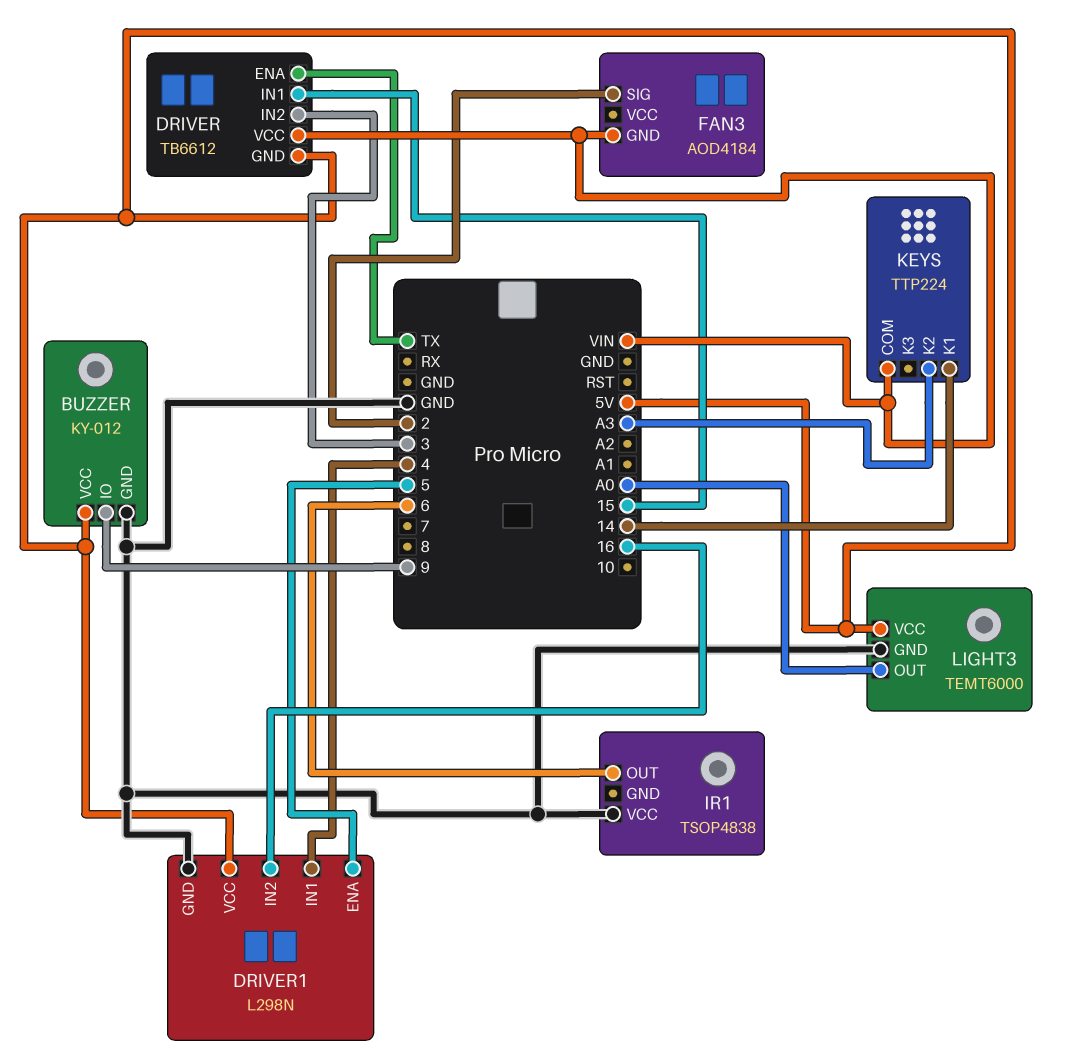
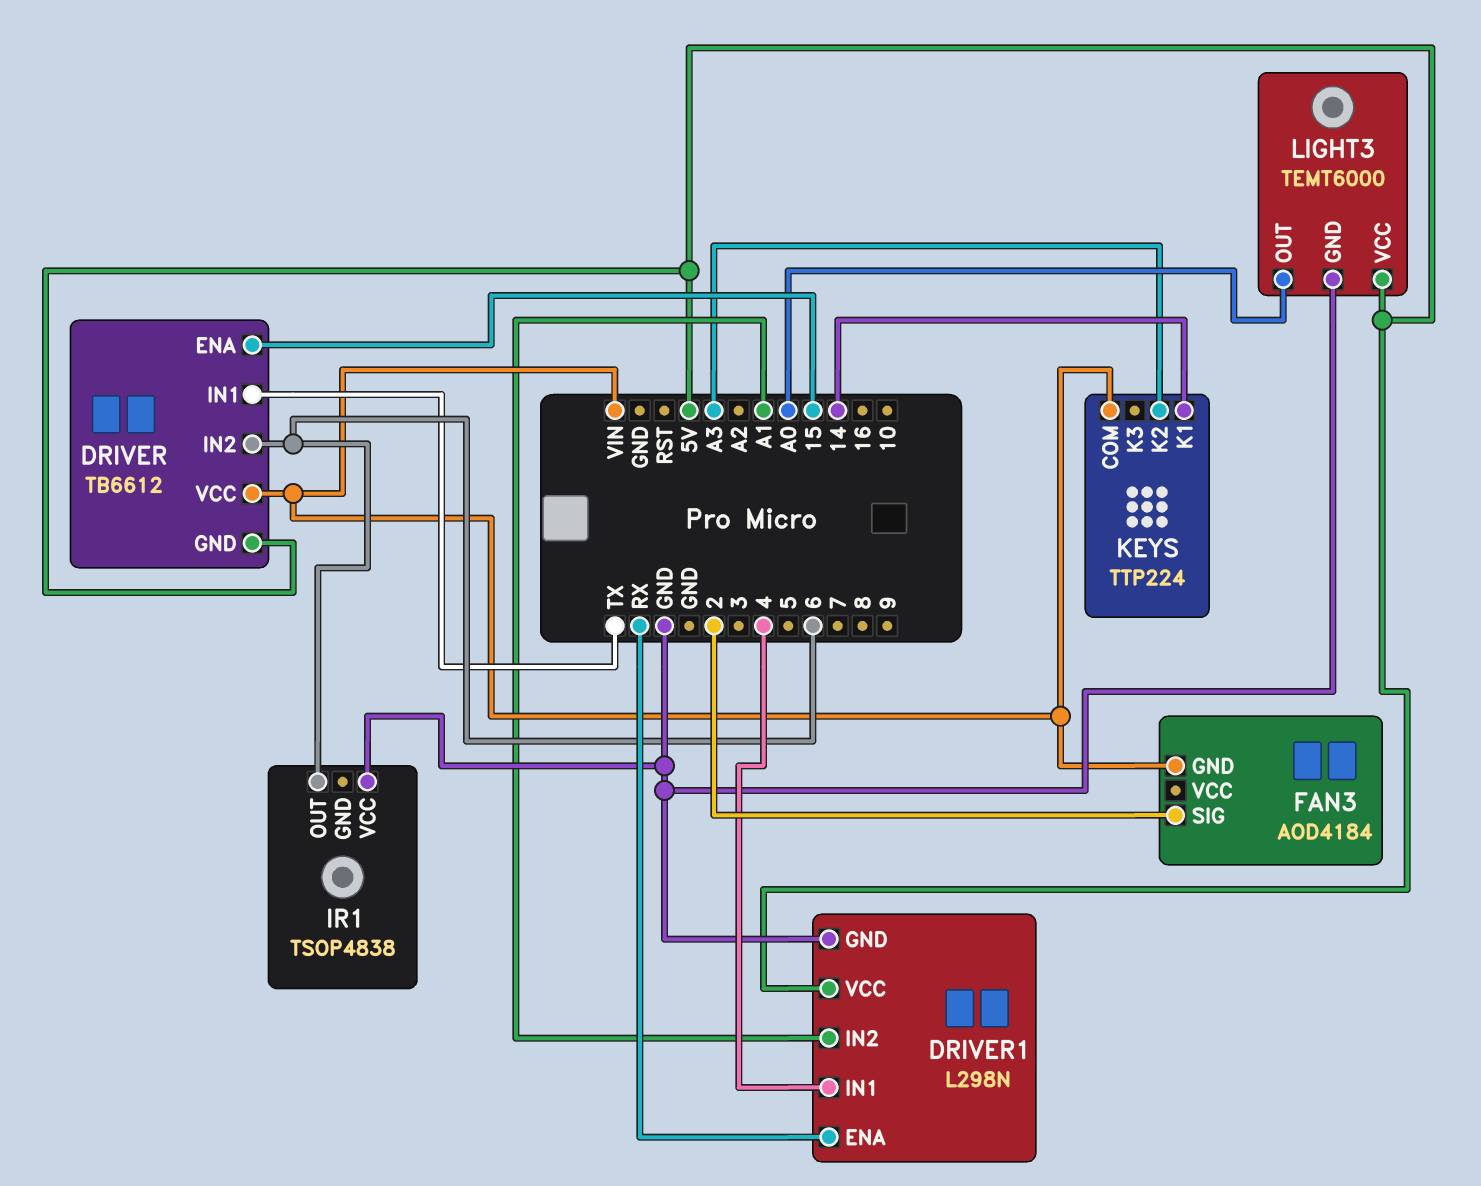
BUZZER: KY-012 -> none
BUZZER pin GND: GND -> none
BUZZER pin IO: 9 -> none
BUZZER pin VCC: 5V -> none
DRIVER pin ENA: TX -> 15
DRIVER pin IN1: 15 -> TX
DRIVER pin IN2: 3 -> 6
DRIVER1 pin ENA: 5 -> RX
DRIVER1 pin IN2: 16 -> A1

